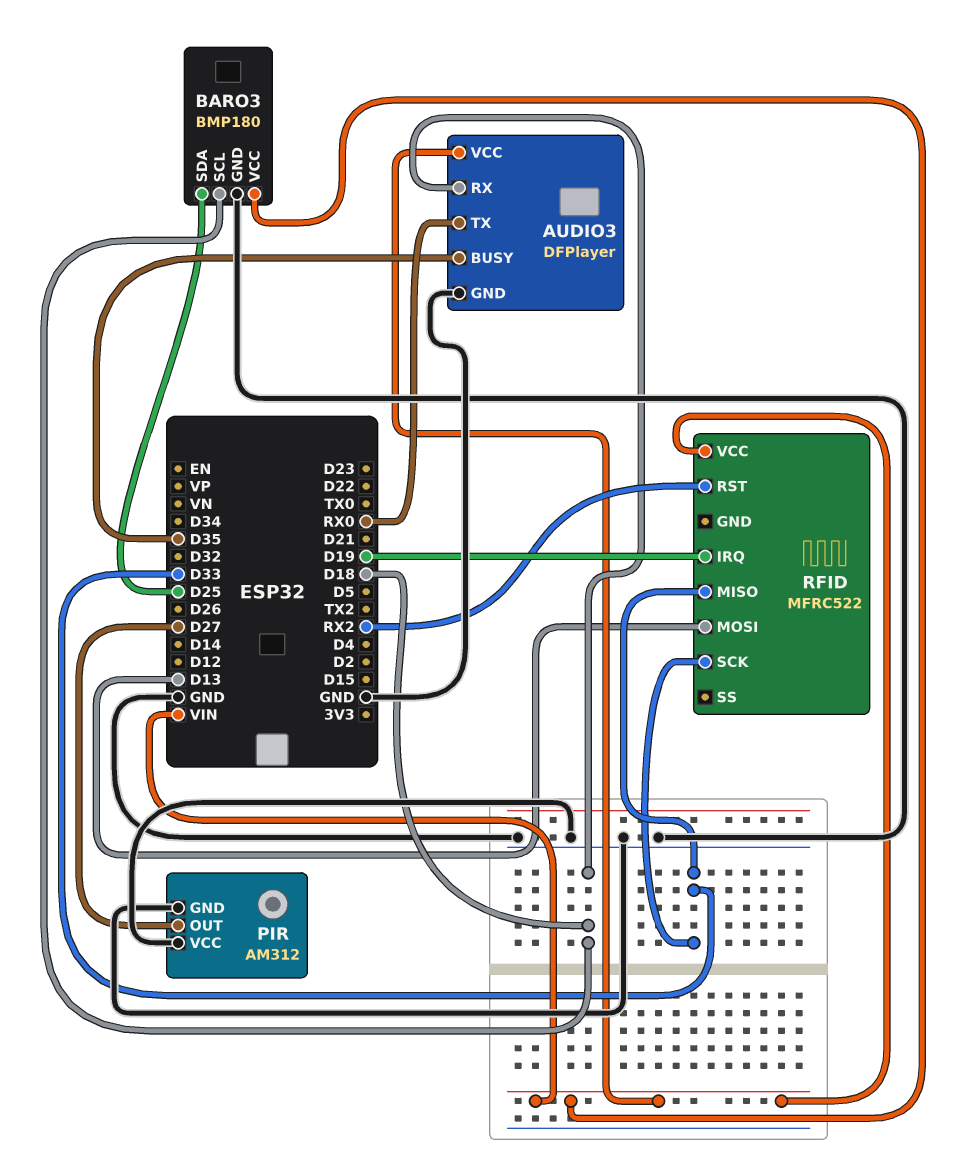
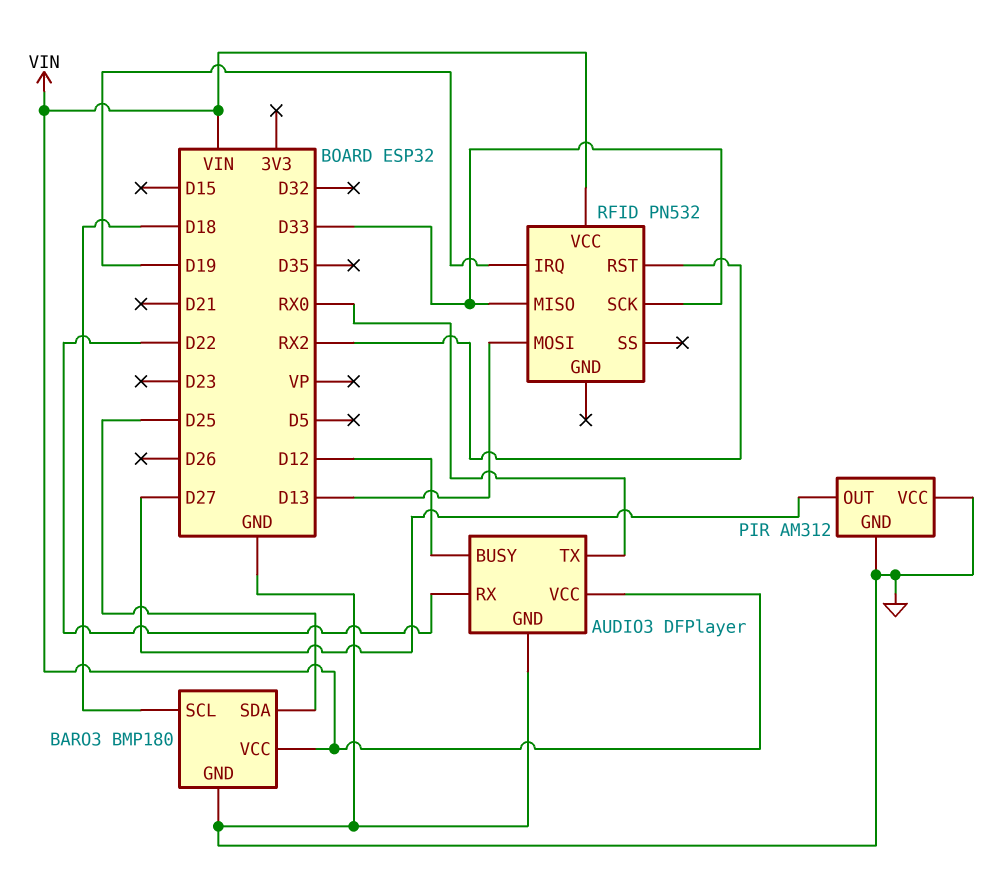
AUDIO3 pin BUSY: D35 -> D12
AUDIO3 pin RX: D18 -> D22
RFID: MFRC522 -> PN532

